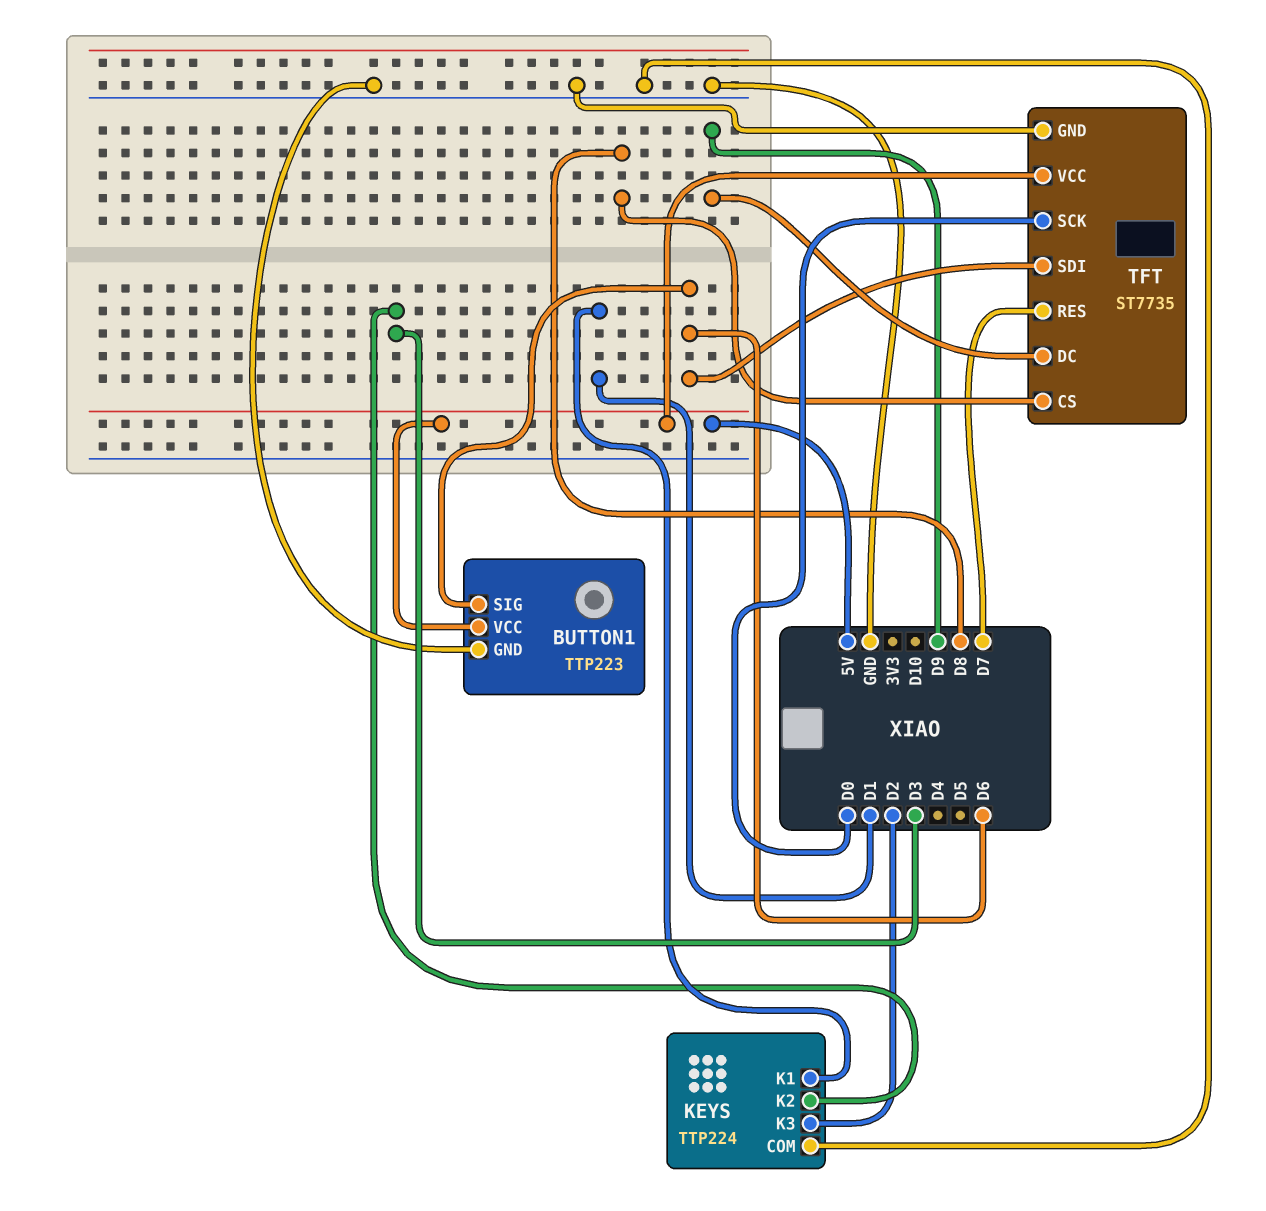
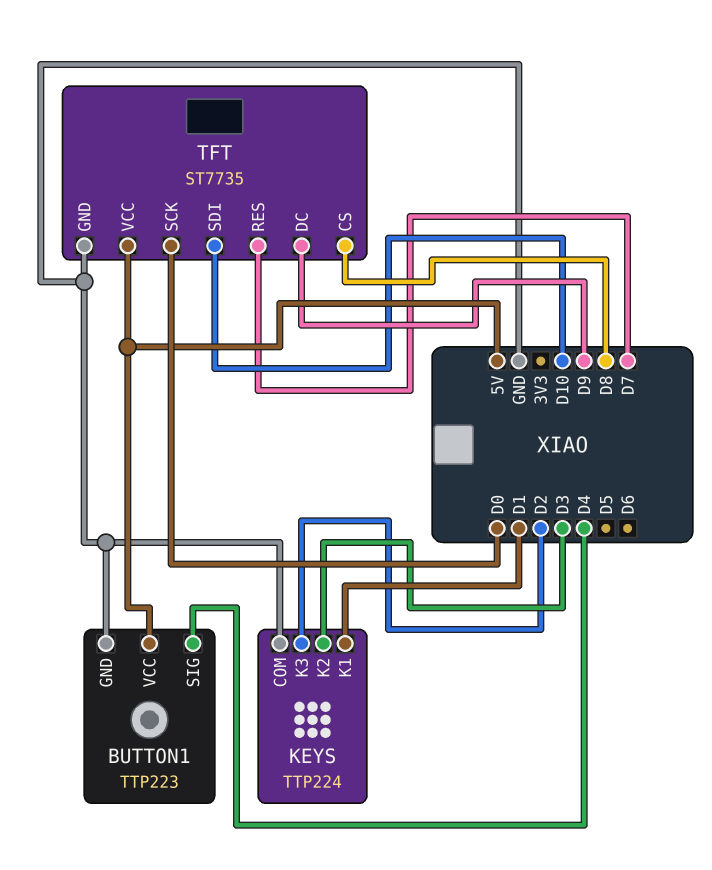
BUTTON1 pin SIG: D6 -> D4
TFT pin SDI: D6 -> D10

